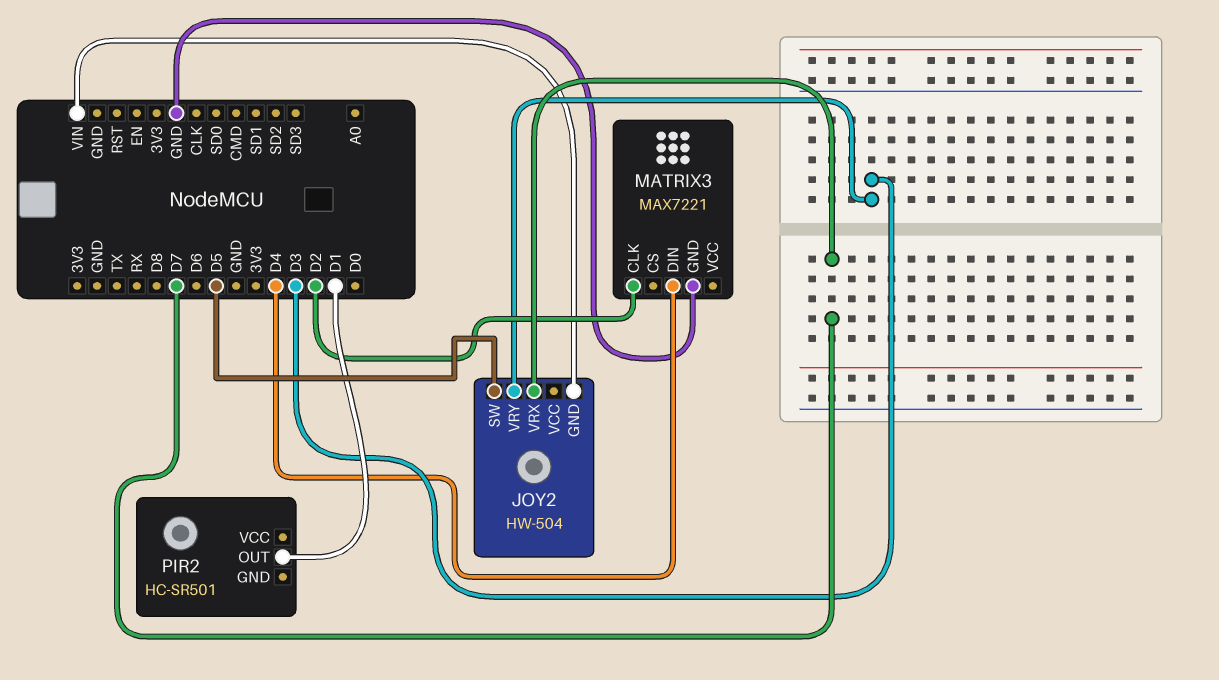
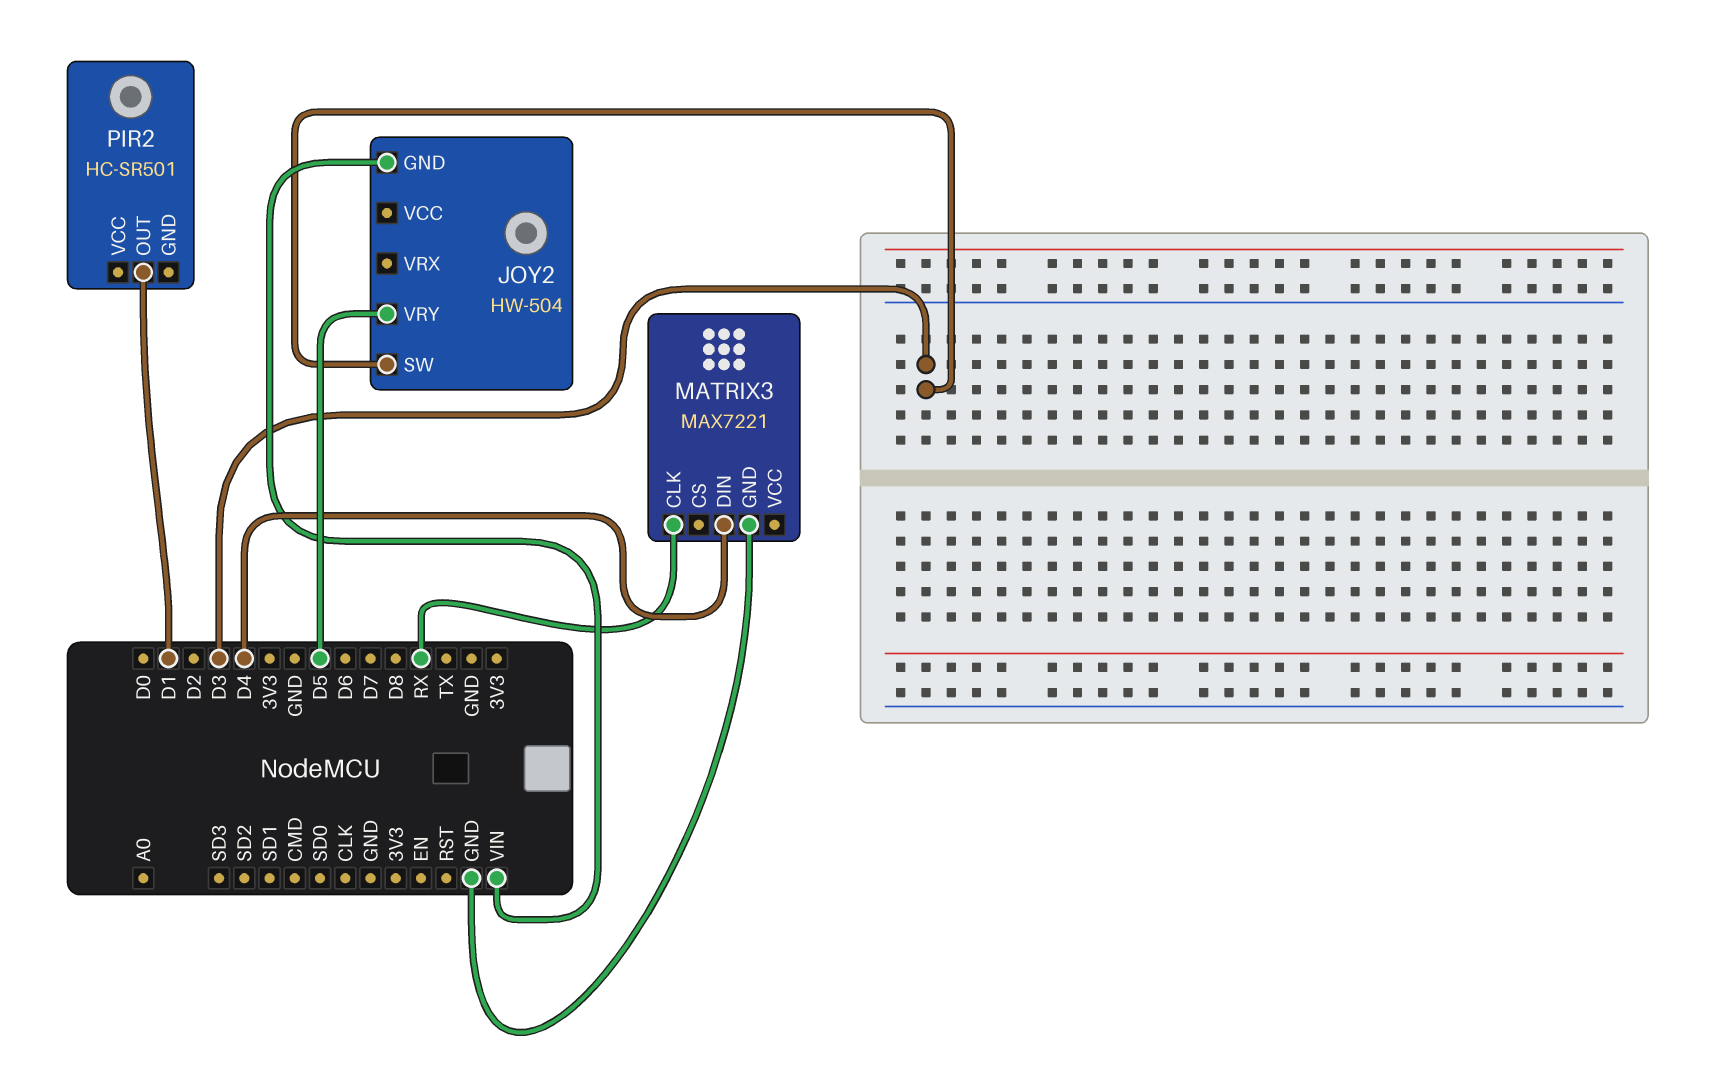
JOY2 pin SW: D5 -> D3
JOY2 pin VRX: D7 -> none
JOY2 pin VRY: D3 -> D5
MATRIX3 pin CLK: D2 -> RX

